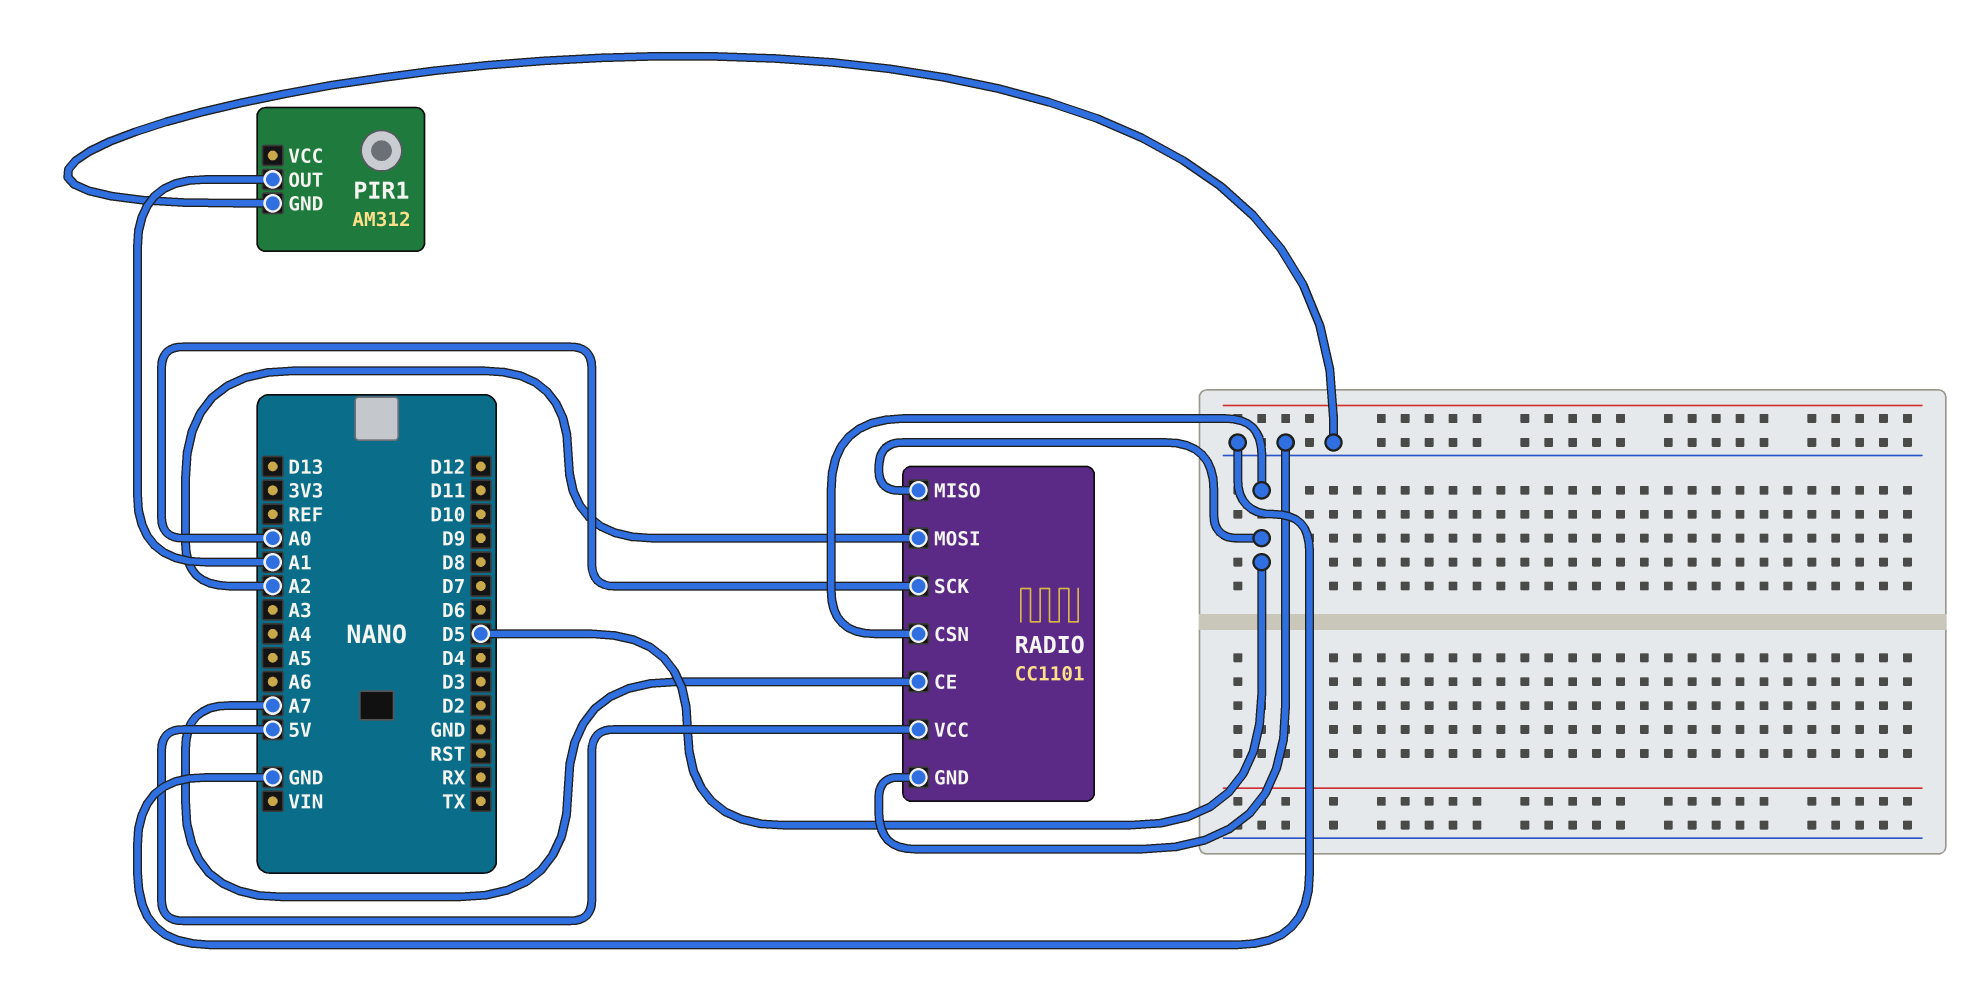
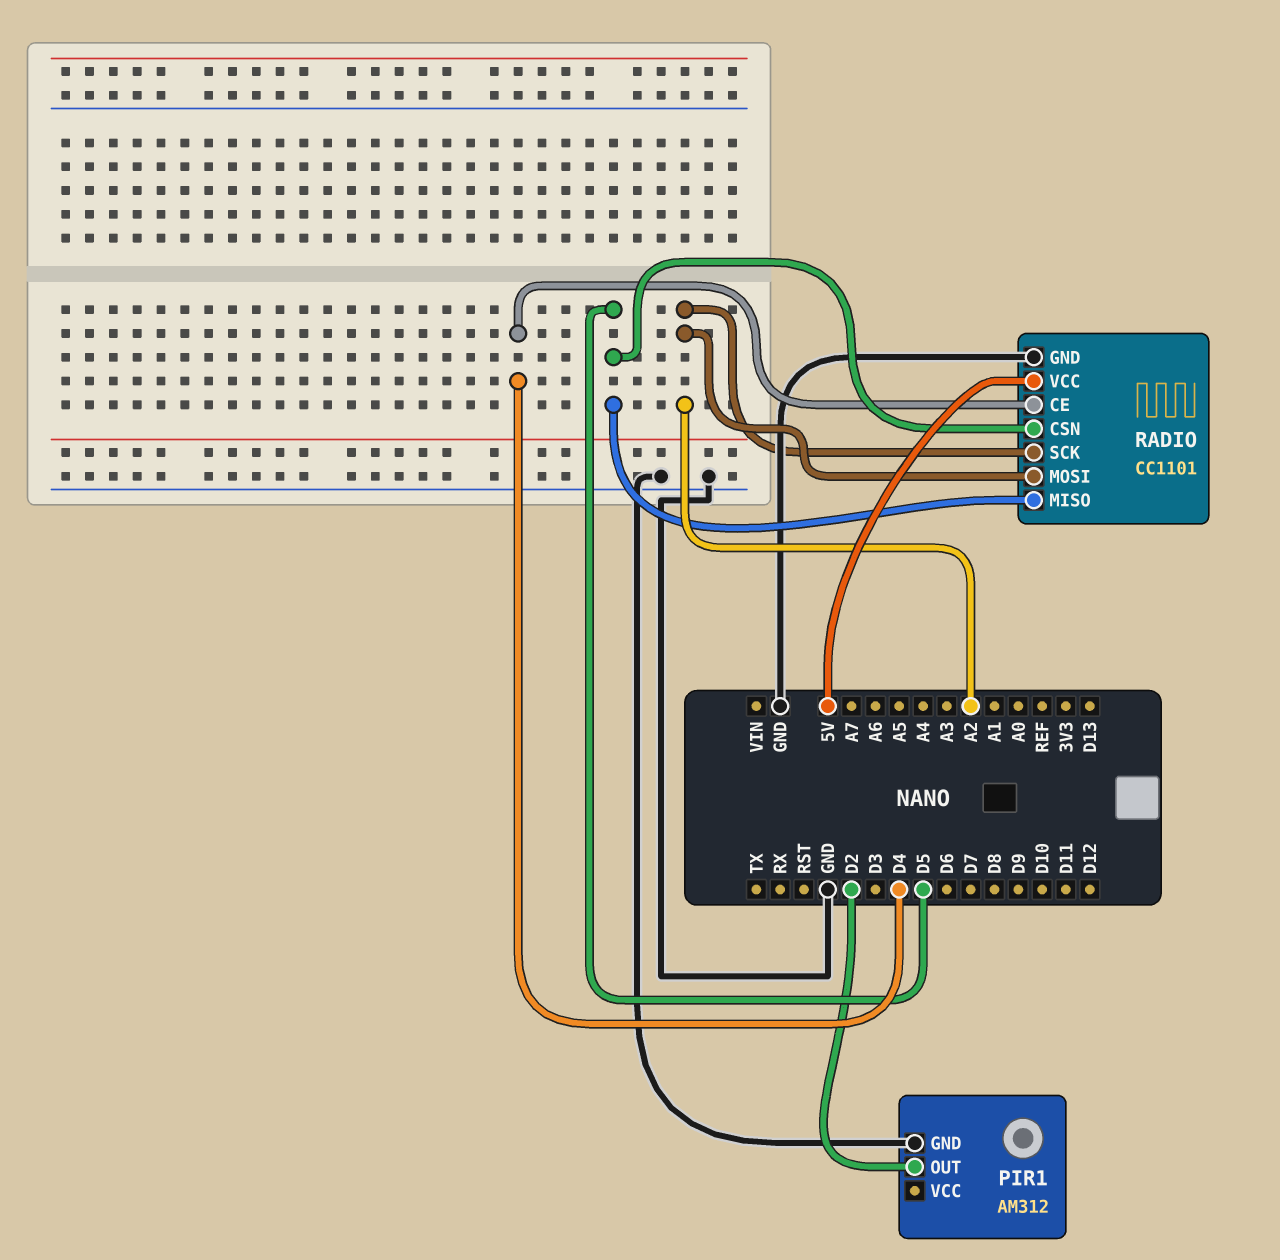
PIR1 pin OUT: A1 -> D2
RADIO pin CE: A7 -> D4
RADIO pin SCK: A0 -> A2

